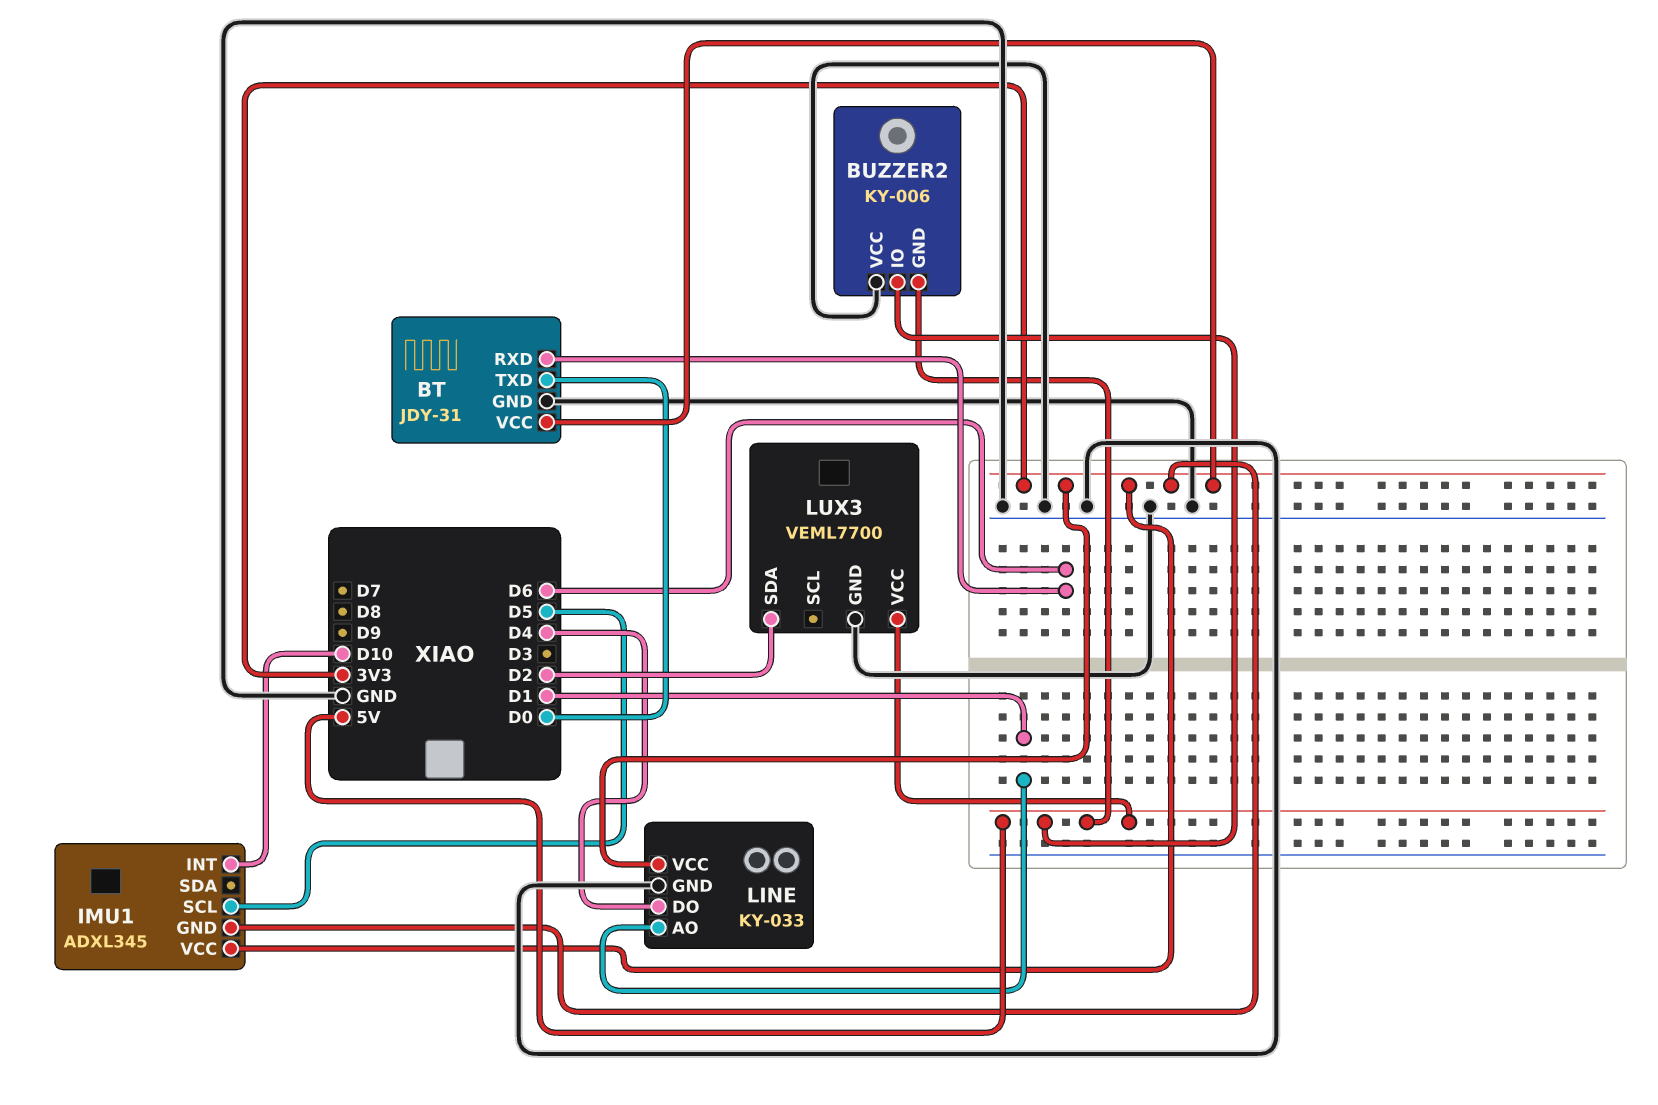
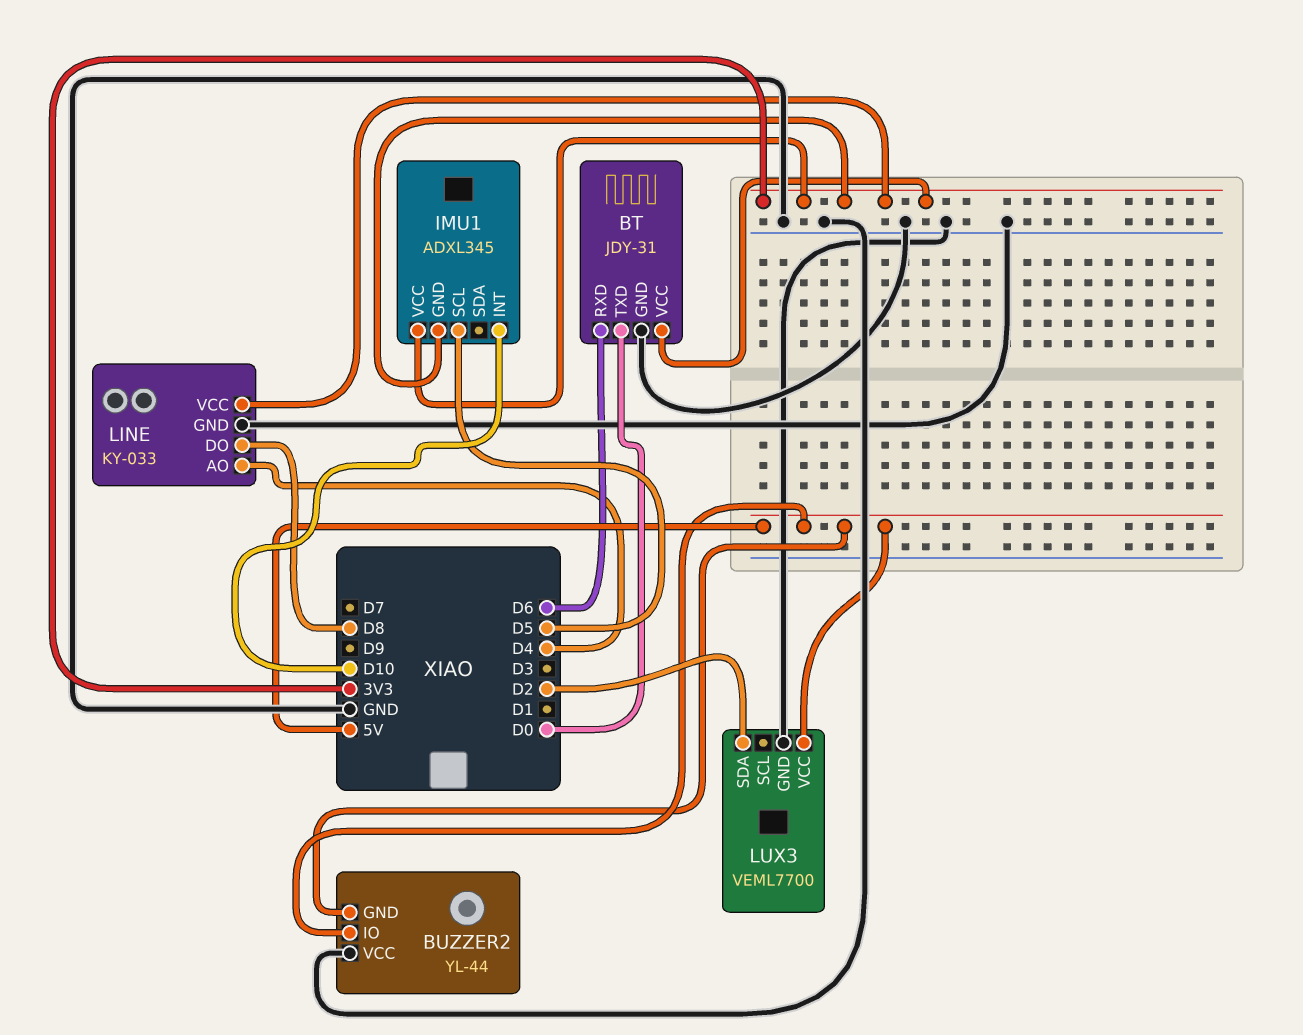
BUZZER2: KY-006 -> YL-44
LINE pin AO: D1 -> D4
LINE pin DO: D4 -> D8

